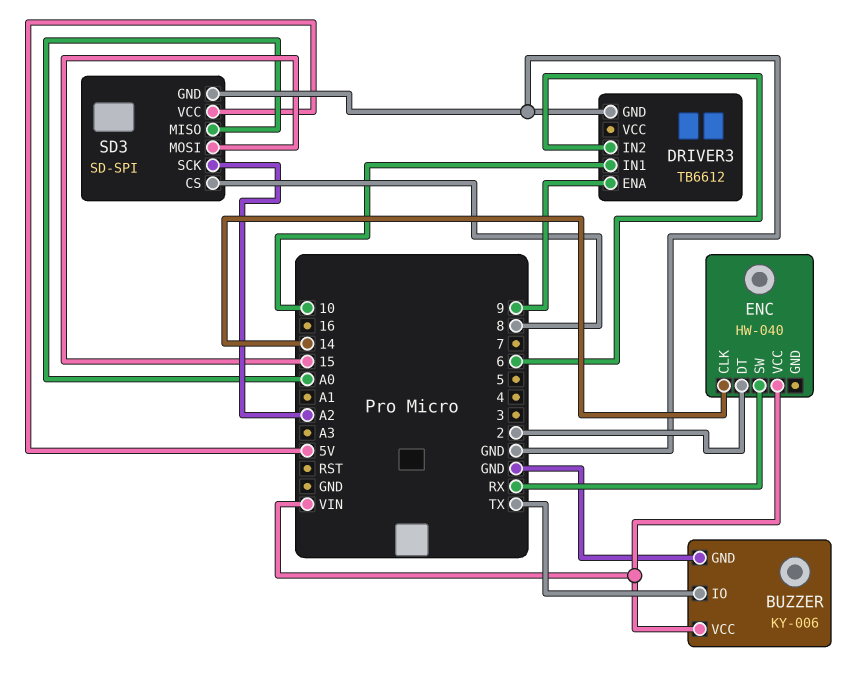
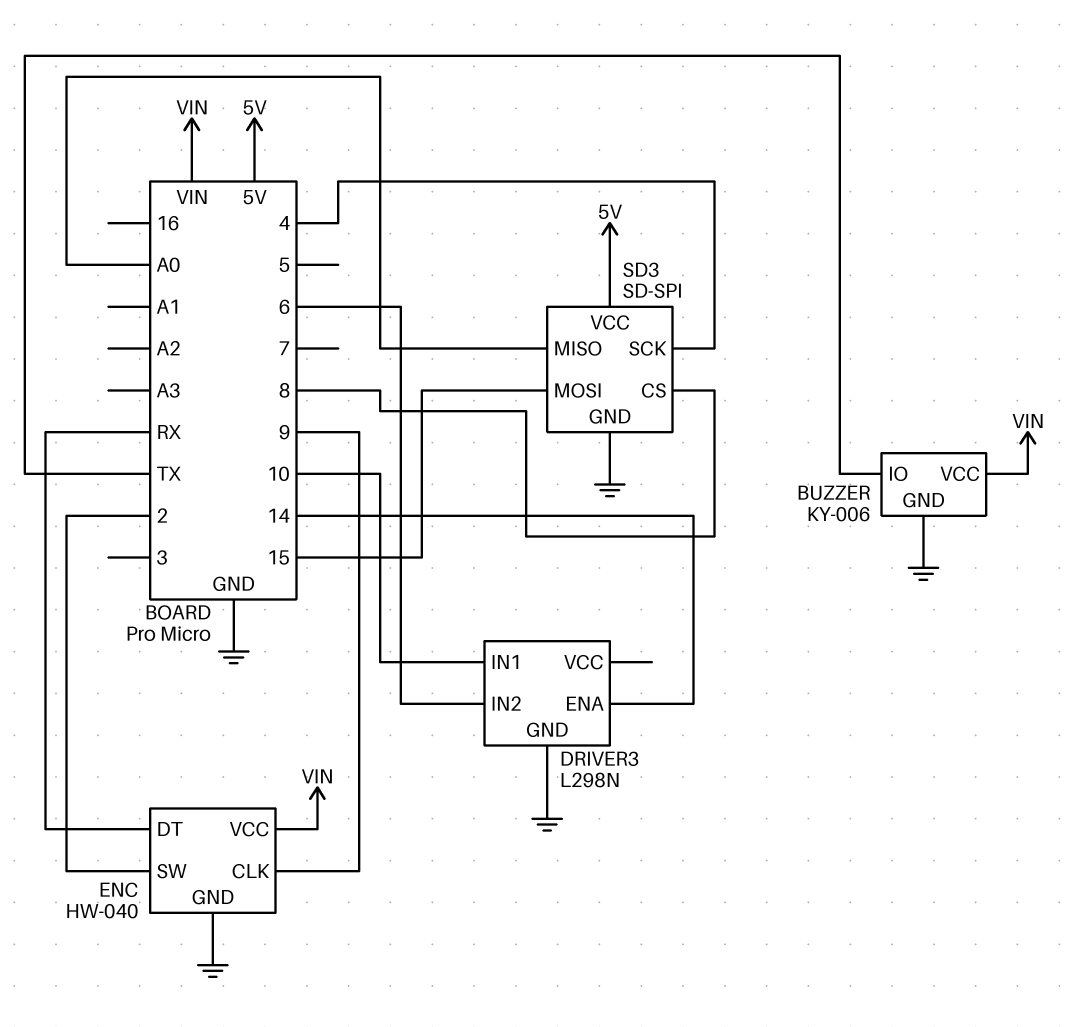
DRIVER3: TB6612 -> L298N
DRIVER3 pin ENA: 9 -> 14
ENC pin CLK: 14 -> 9
ENC pin DT: 2 -> RX
ENC pin GND: none -> GND
ENC pin SW: RX -> 2
SD3 pin SCK: A2 -> 4

